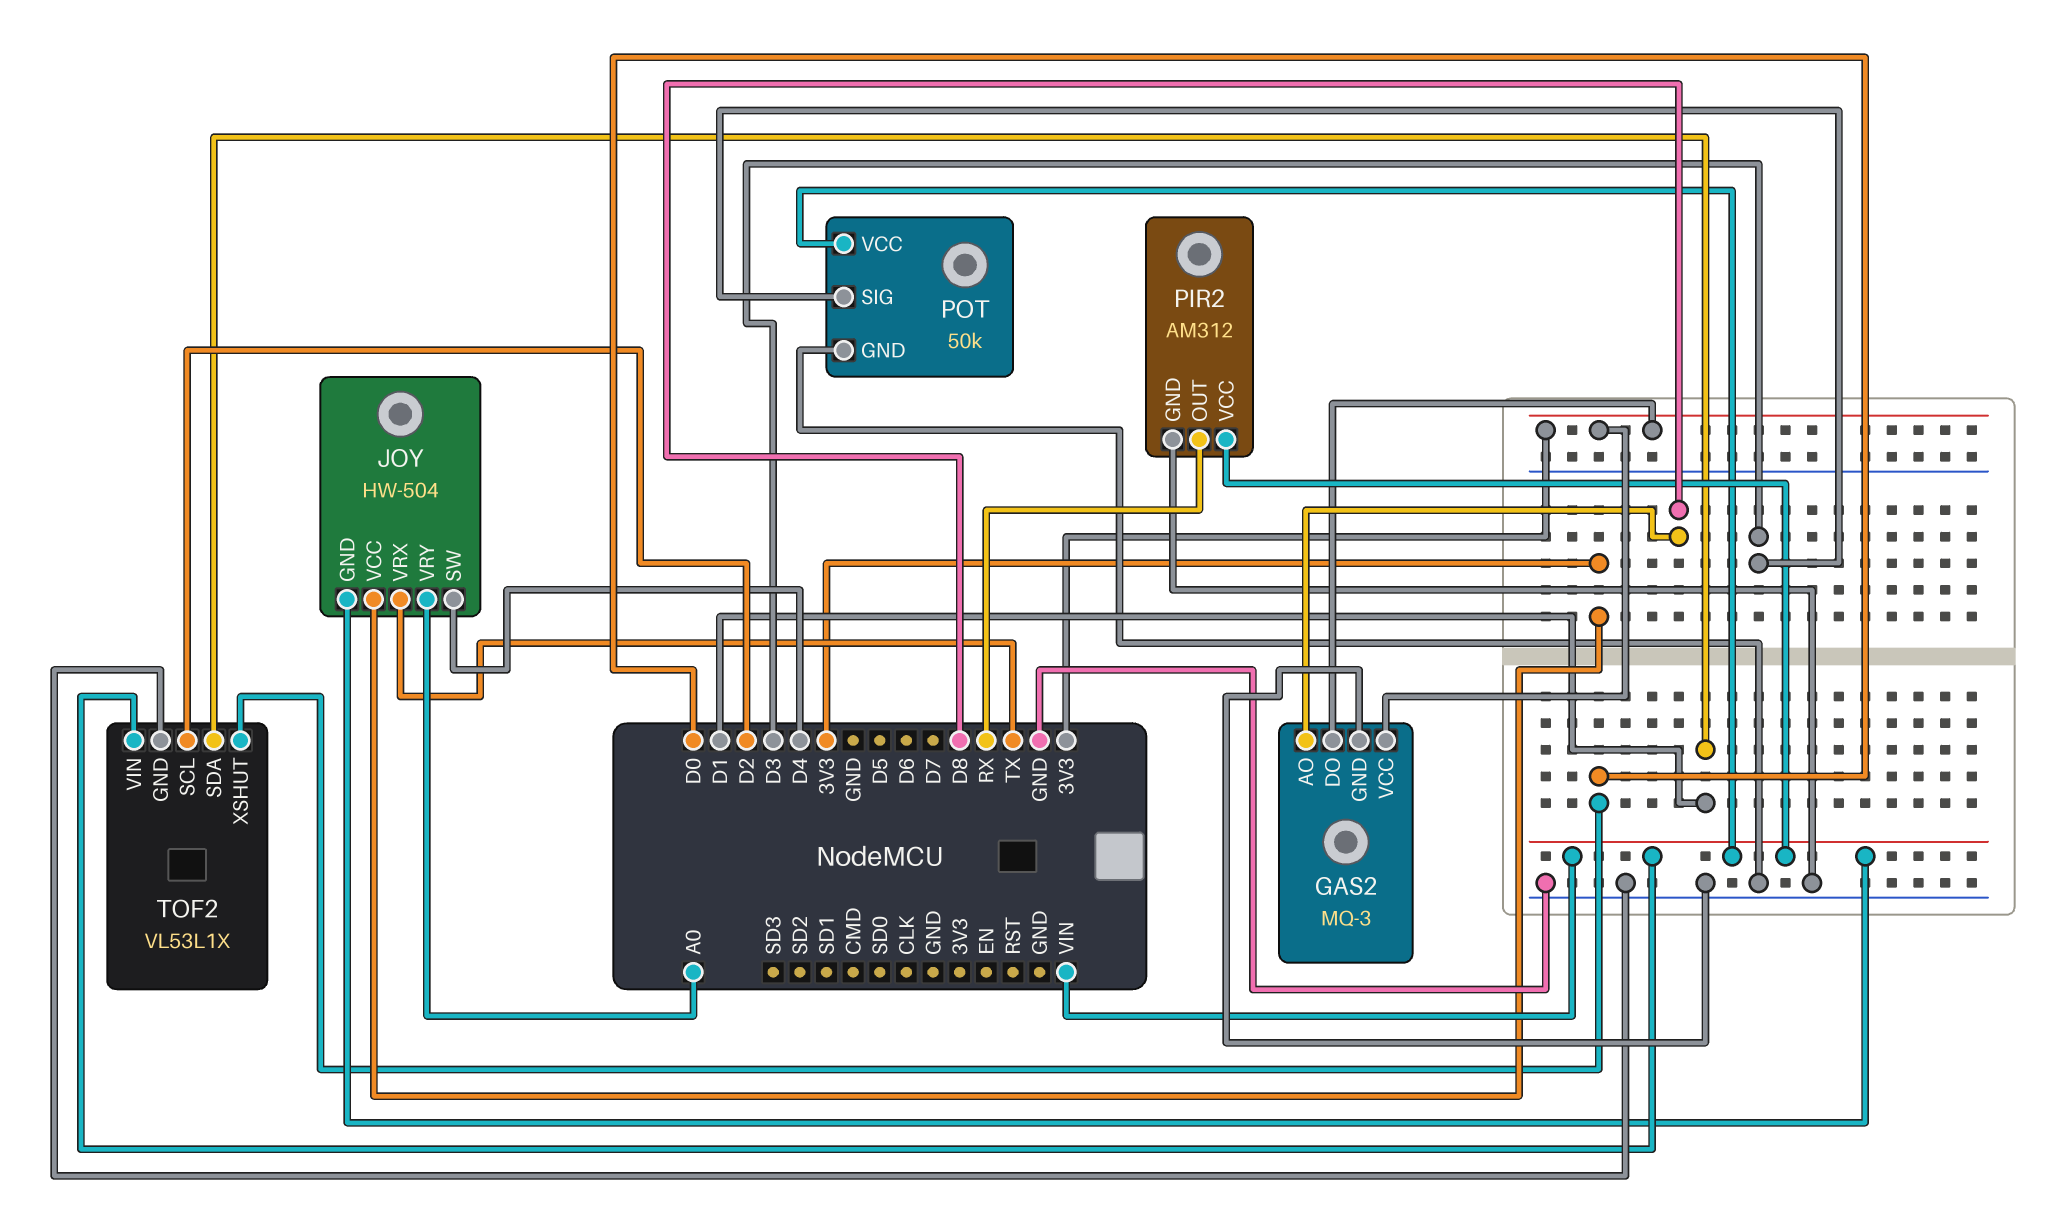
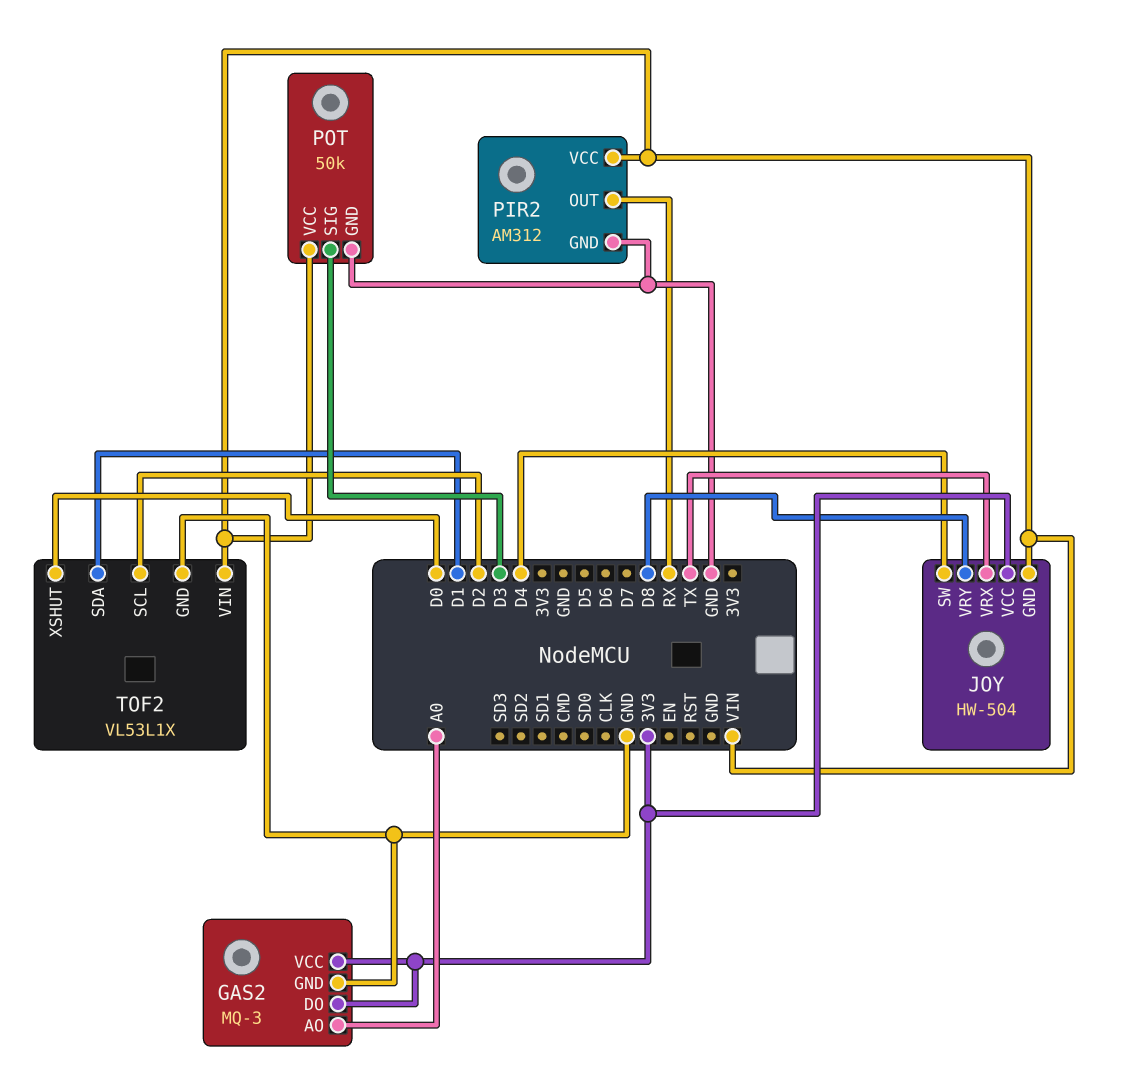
GAS2 pin AO: D8 -> A0
JOY pin VRY: A0 -> D8

